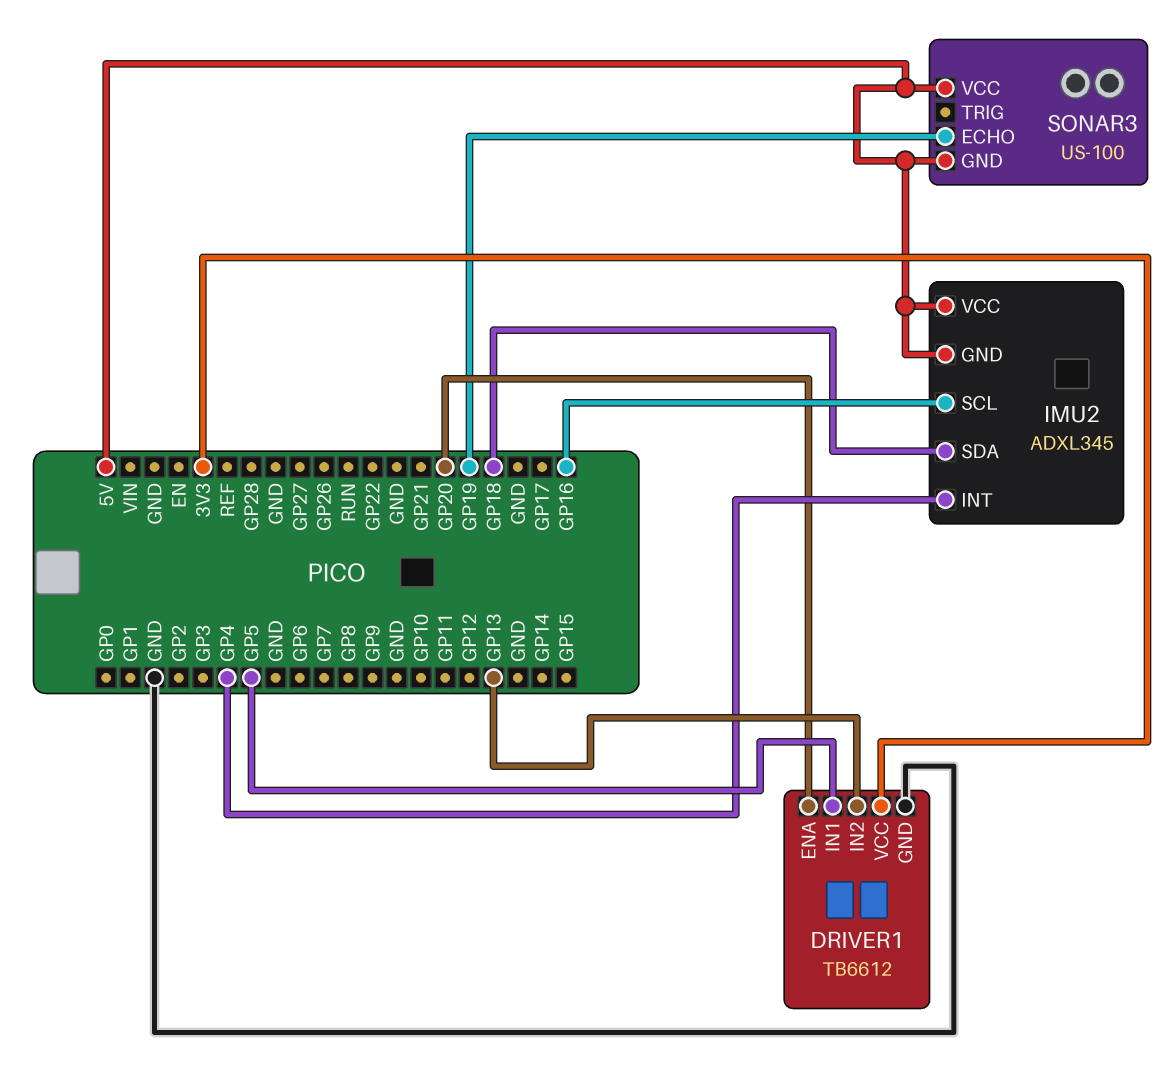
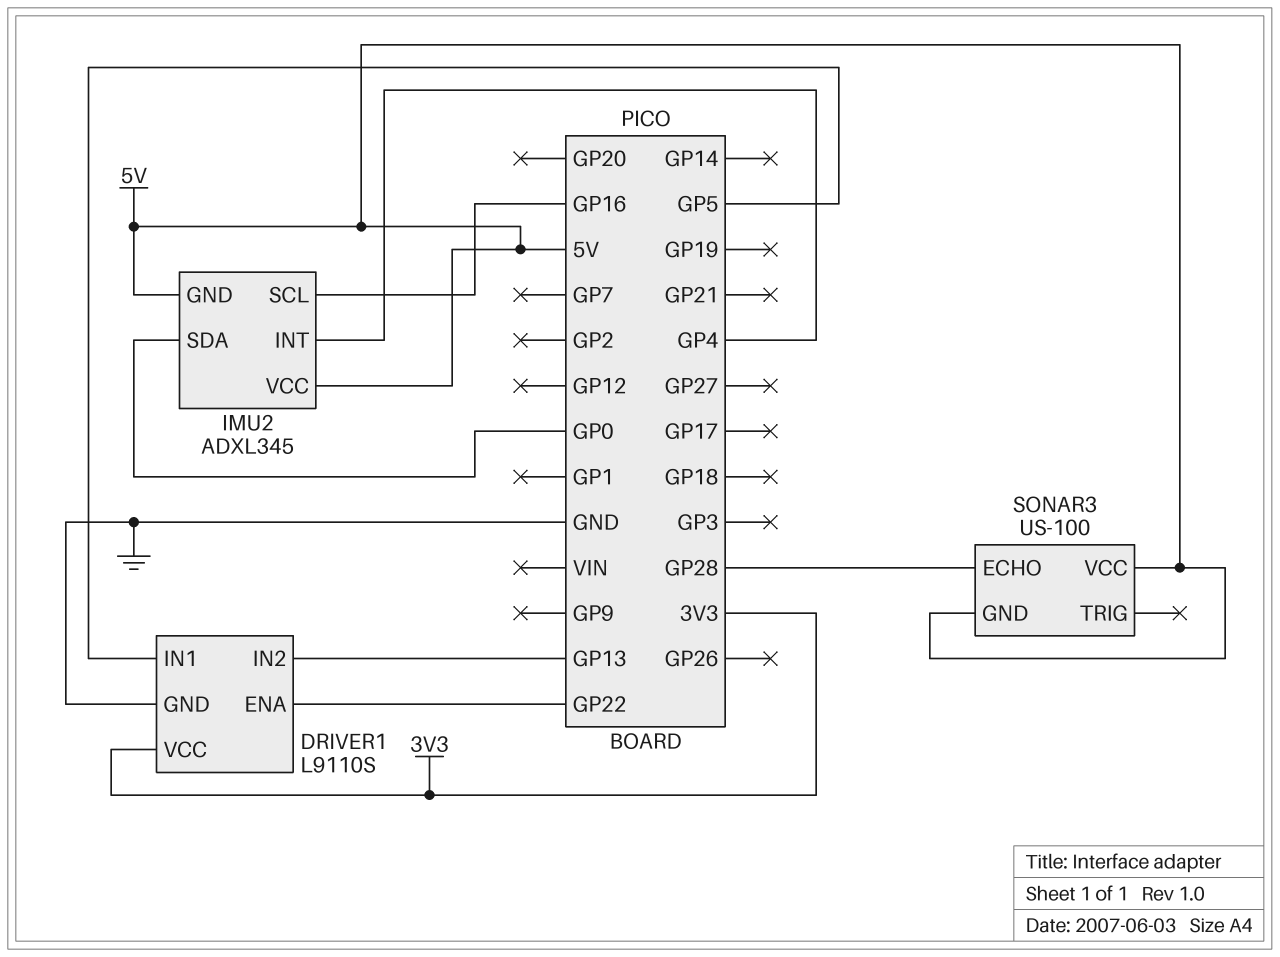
DRIVER1: TB6612 -> L9110S
DRIVER1 pin ENA: GP20 -> GP22
IMU2 pin SDA: GP18 -> GP0
SONAR3 pin ECHO: GP19 -> GP28

